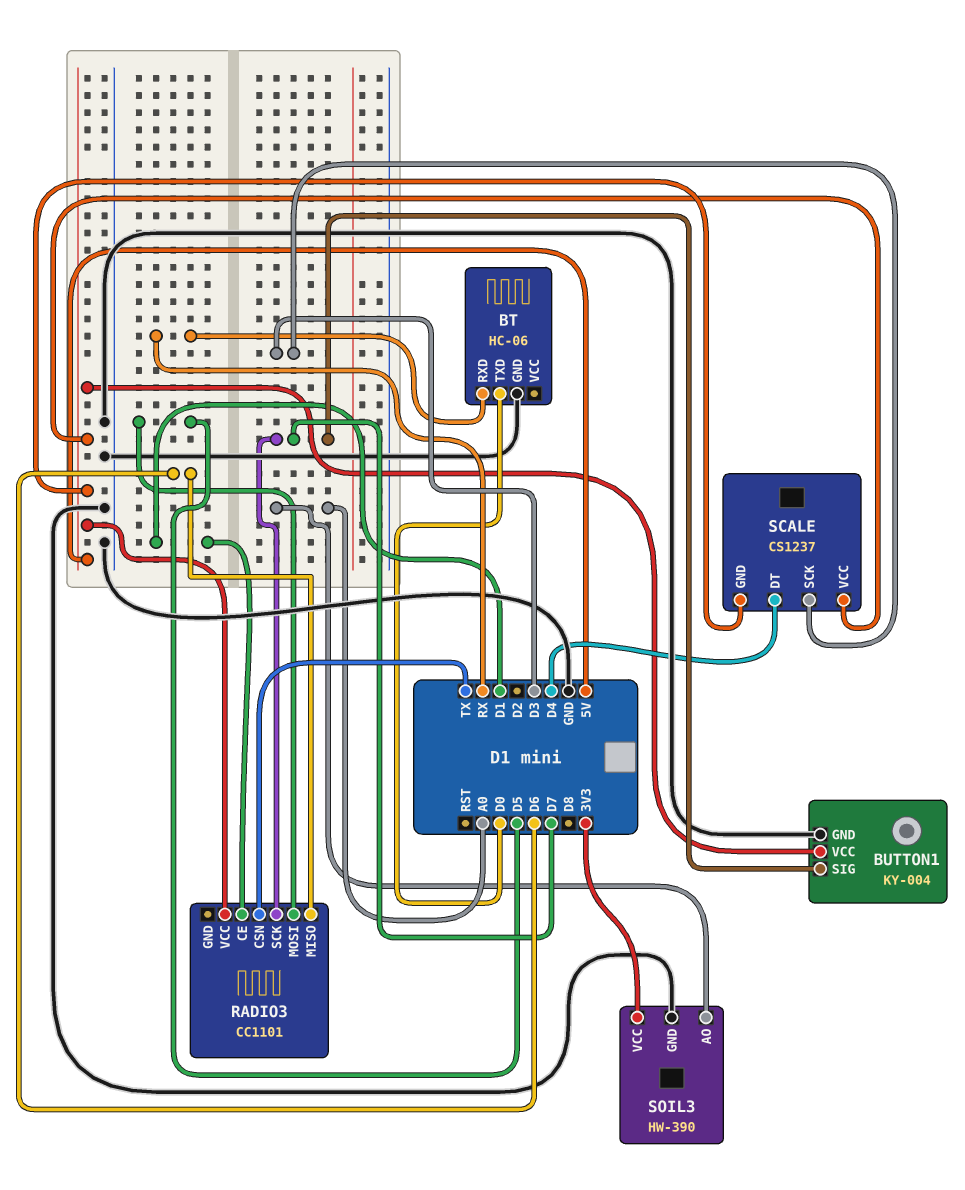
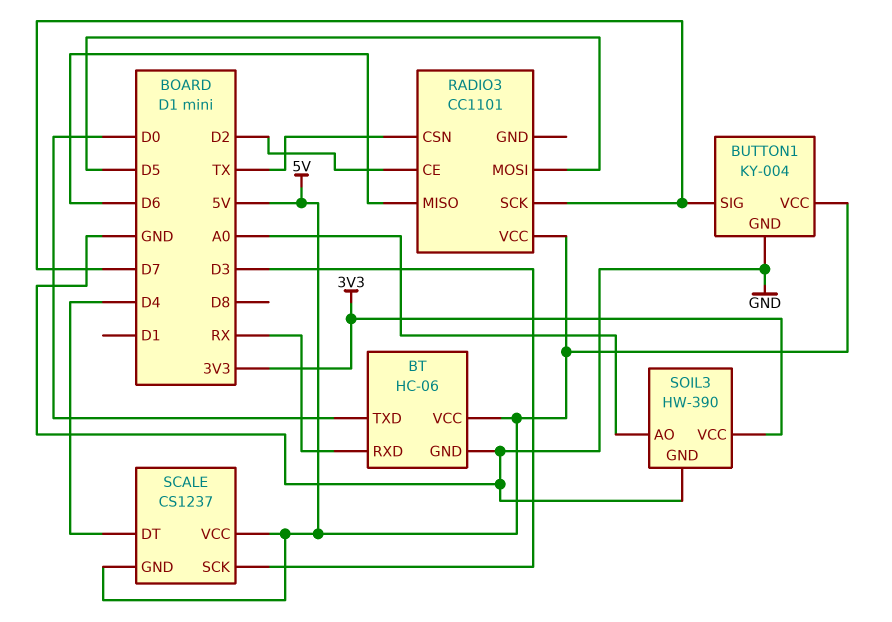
BT pin VCC: none -> 5V
RADIO3 pin CE: D1 -> D2

